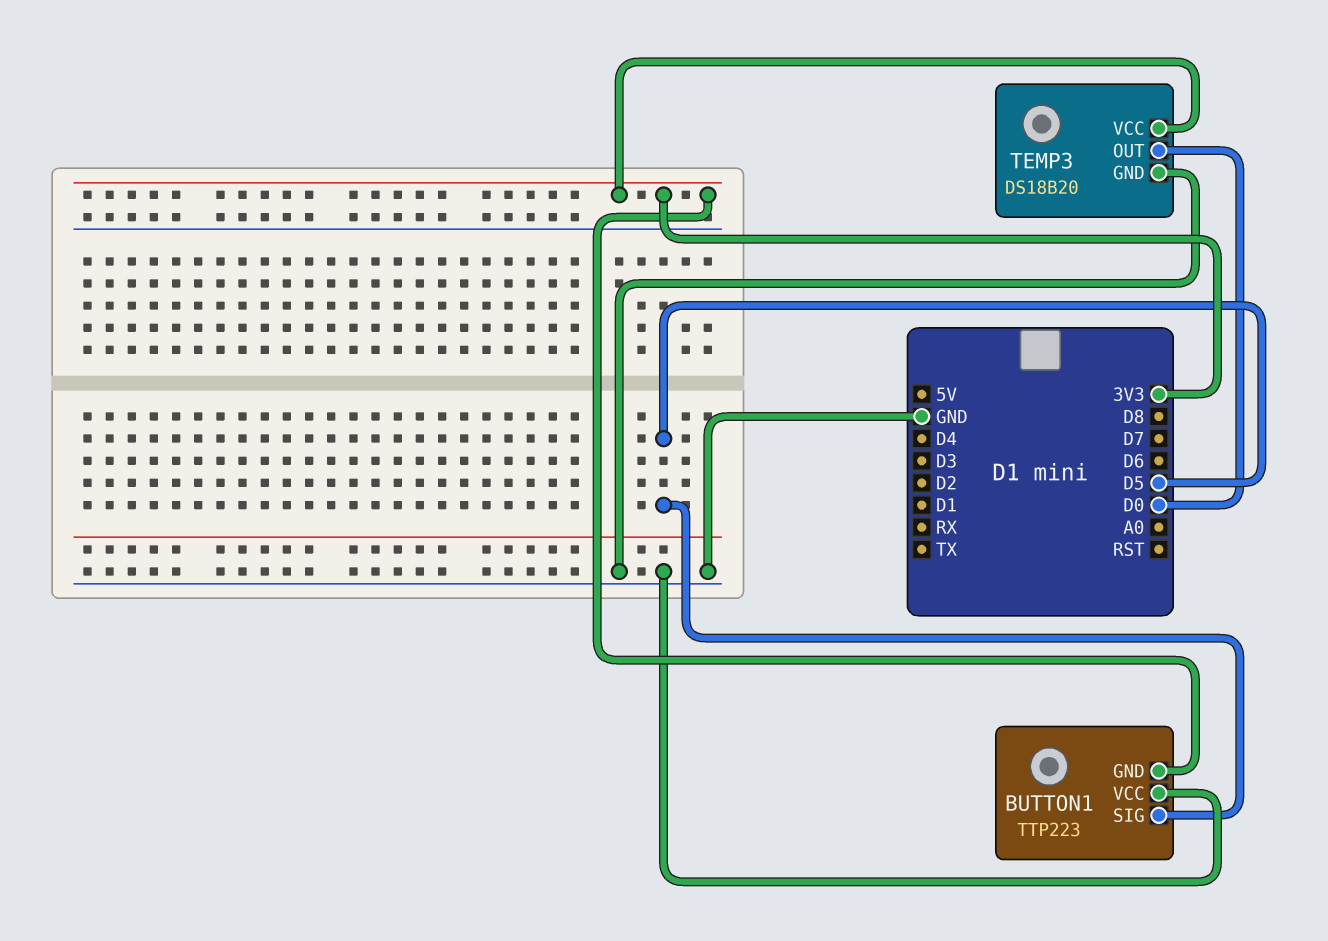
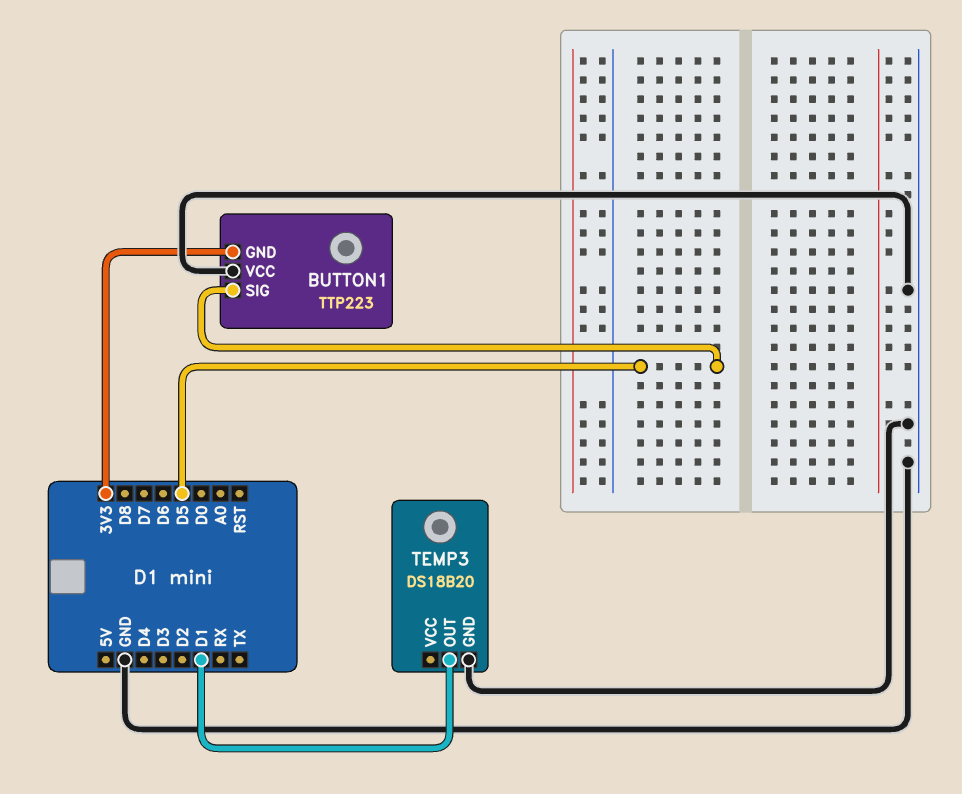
TEMP3 pin OUT: D0 -> D1
TEMP3 pin VCC: 3V3 -> none

